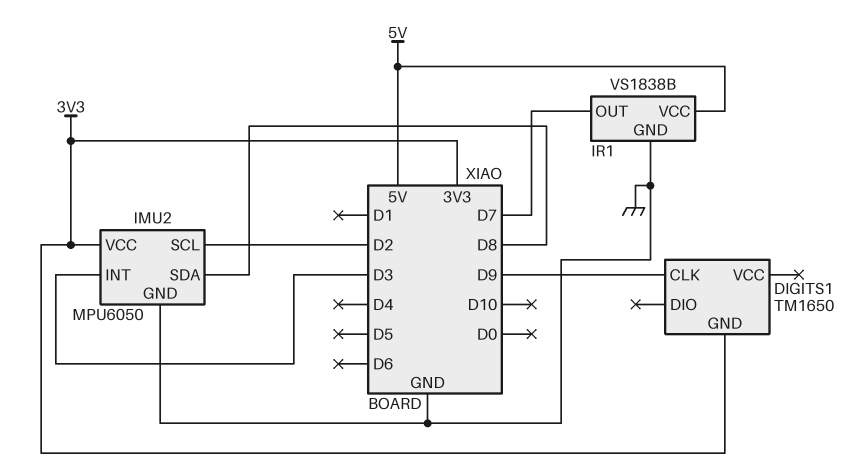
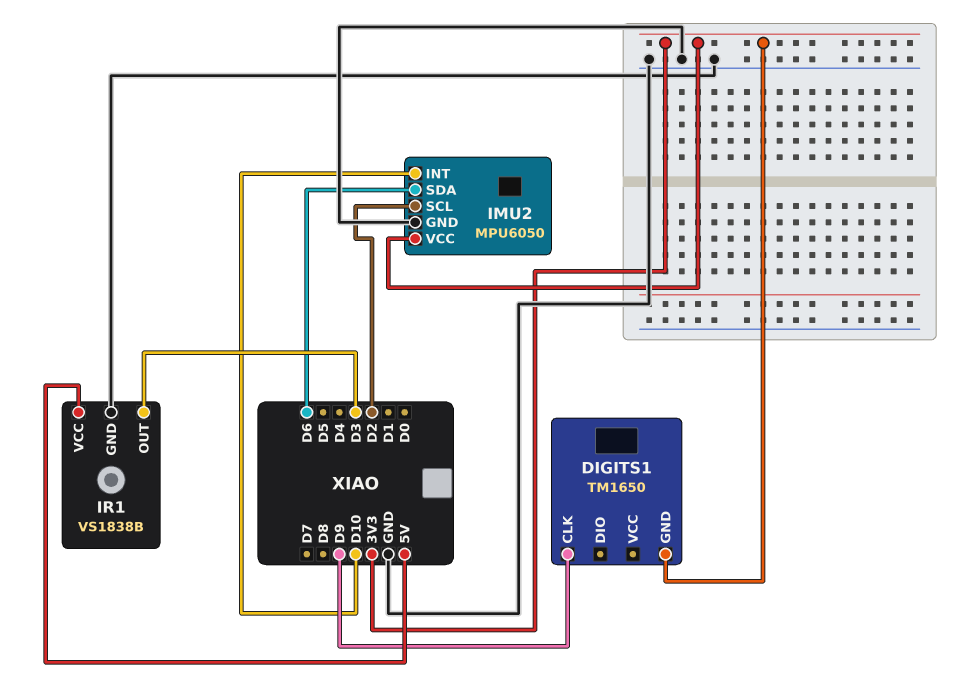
IMU2 pin INT: D3 -> D10
IMU2 pin SDA: D8 -> D6
IR1 pin OUT: D7 -> D3

